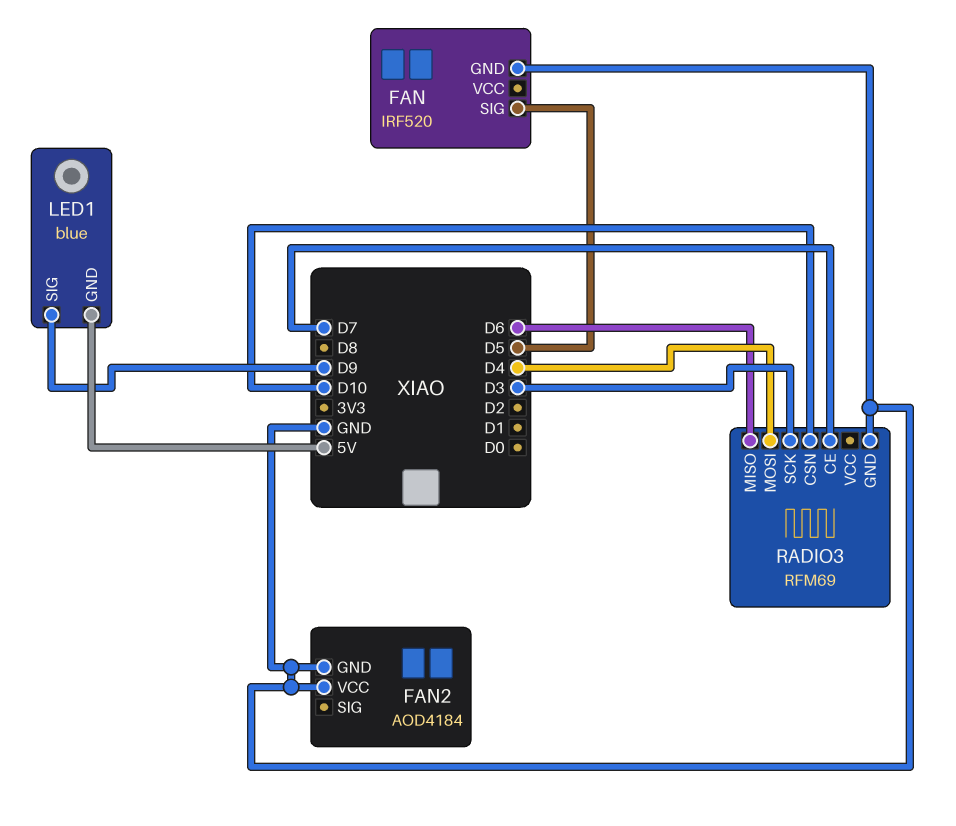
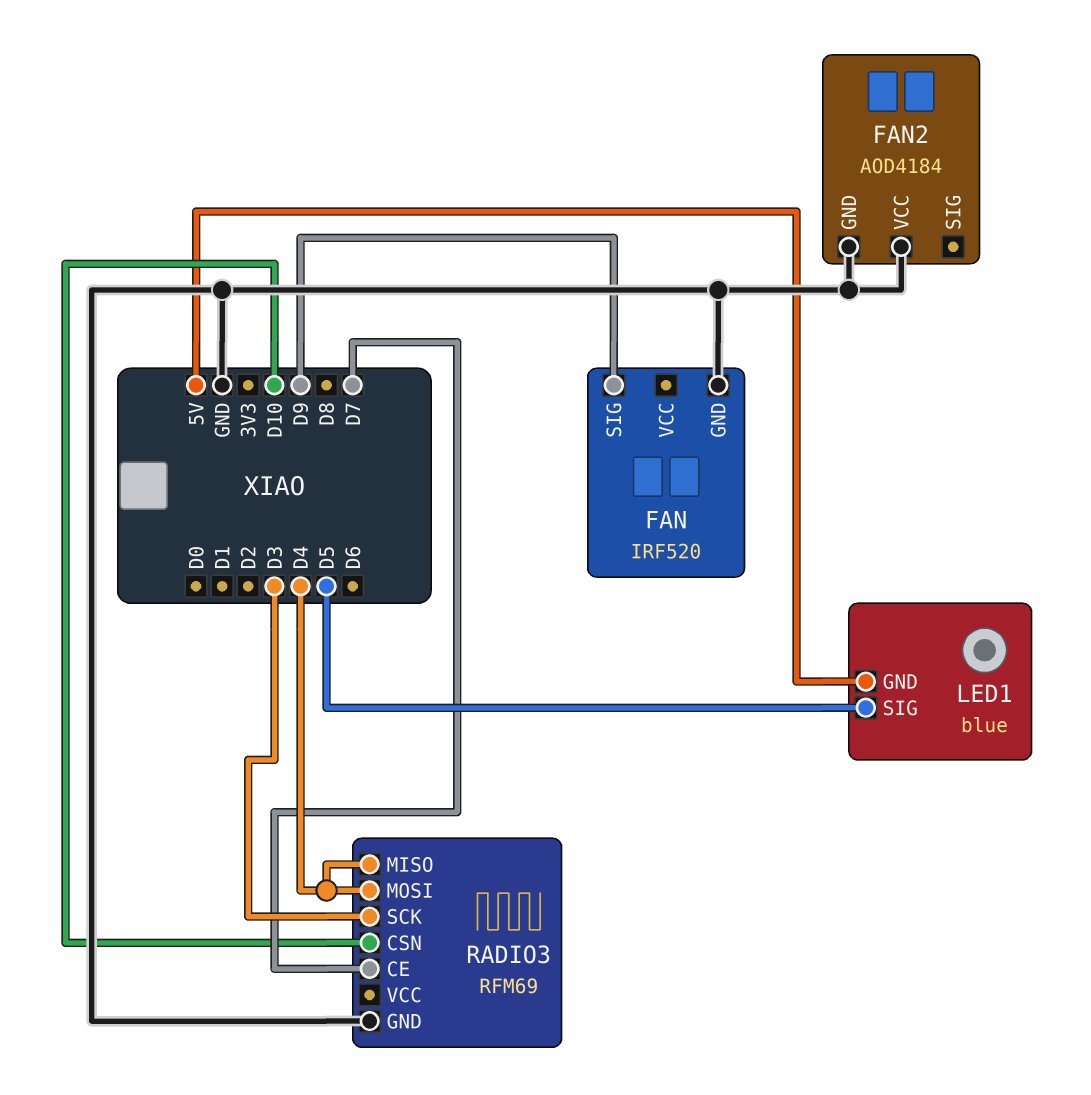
FAN pin SIG: D5 -> D9
LED1 pin SIG: D9 -> D5
RADIO3 pin MISO: D6 -> D4

